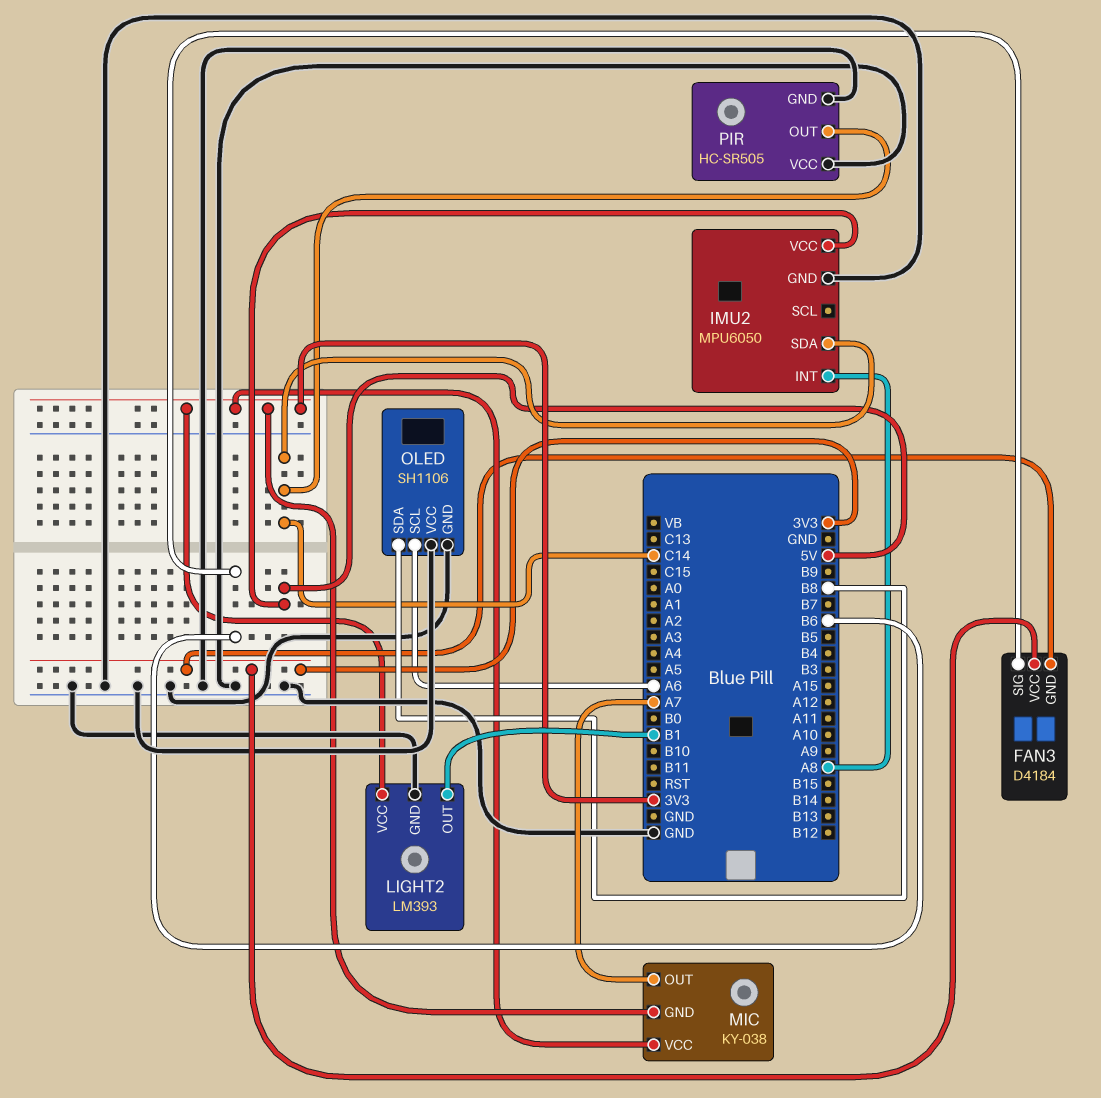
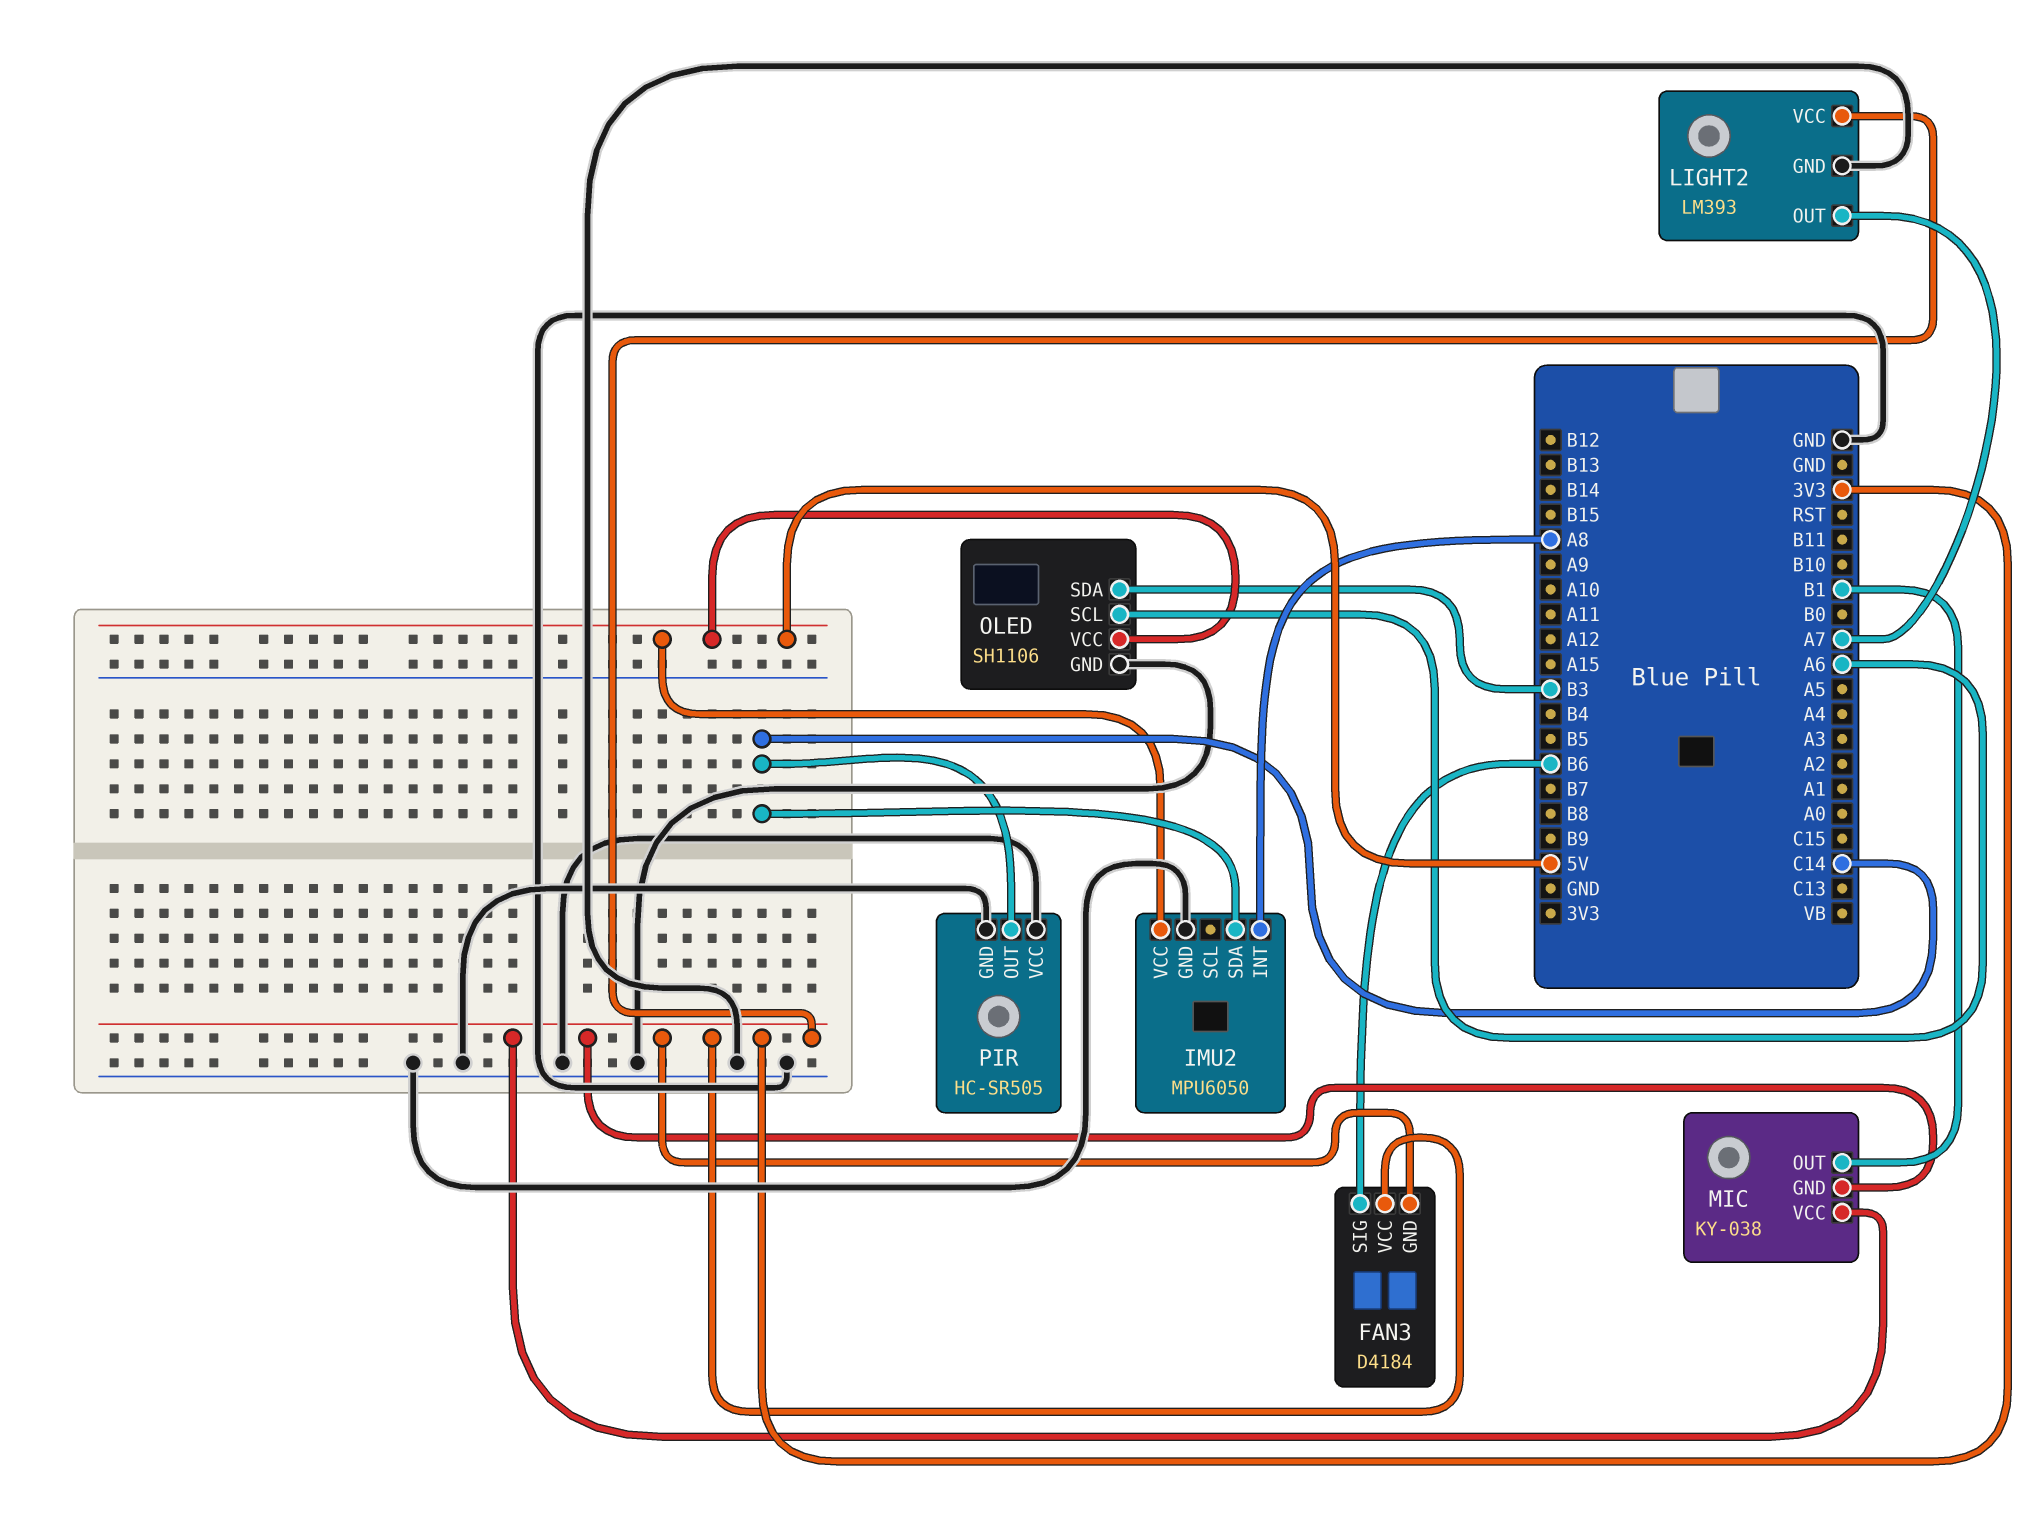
LIGHT2 pin OUT: B1 -> A7
MIC pin OUT: A7 -> B1
OLED pin SDA: B8 -> B3
OLED pin VCC: GND -> 5V

